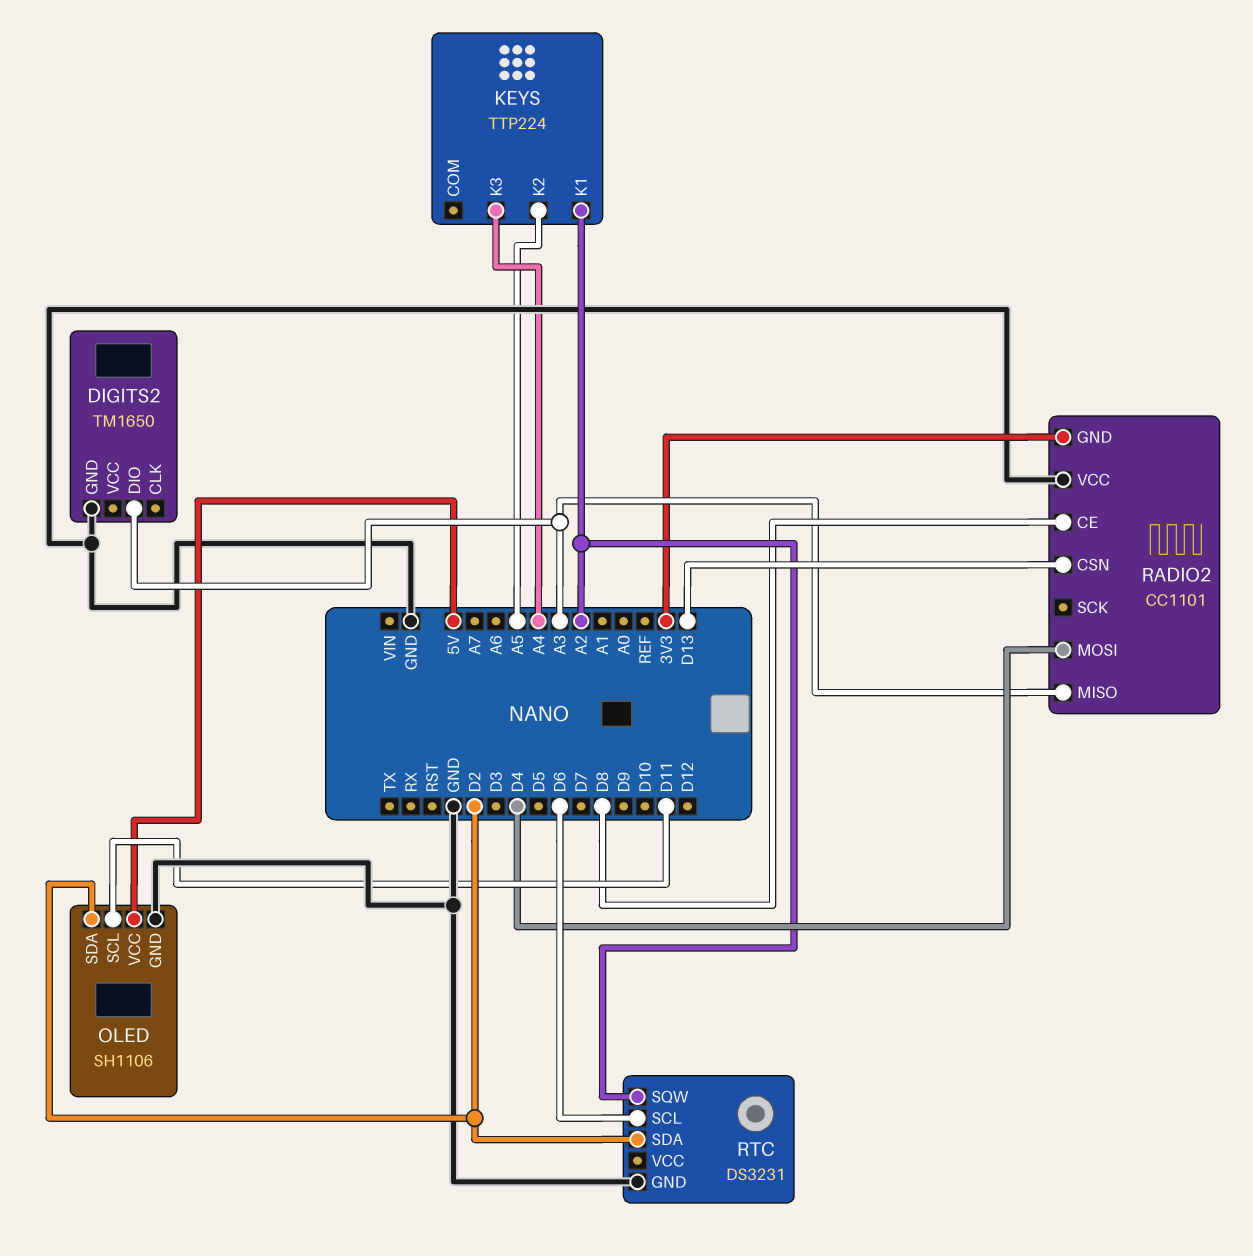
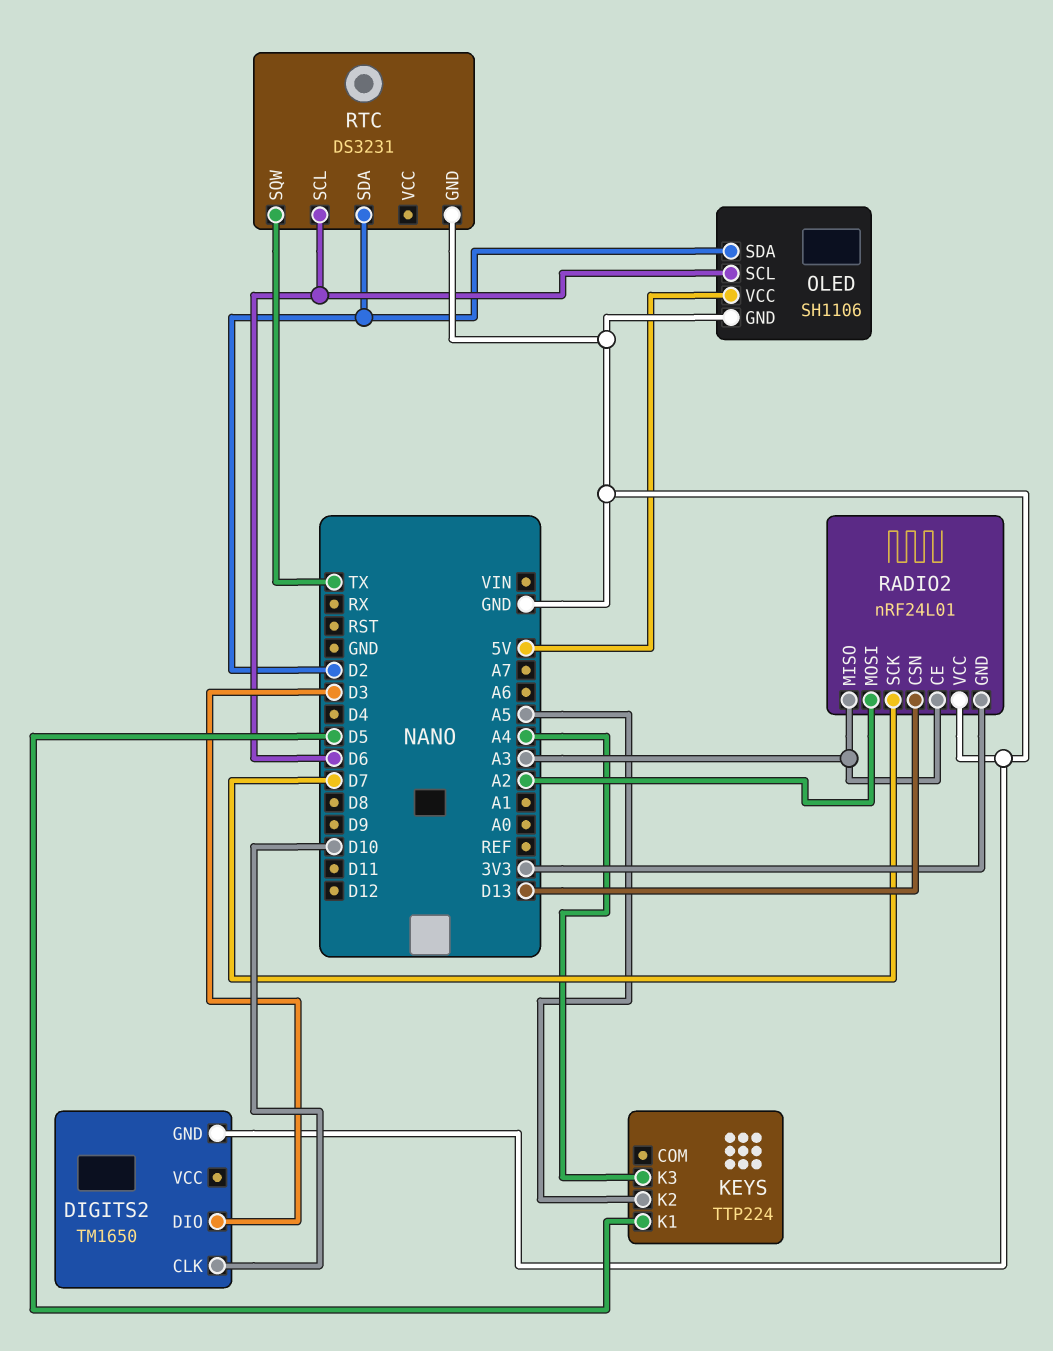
DIGITS2 pin CLK: none -> D10
DIGITS2 pin DIO: A3 -> D3
KEYS pin K1: A2 -> D5
OLED pin SCL: D11 -> D6
RADIO2: CC1101 -> nRF24L01
RADIO2 pin CE: D8 -> A3
RADIO2 pin MOSI: D4 -> A2
RADIO2 pin SCK: none -> D7
RTC pin SQW: A2 -> TX

